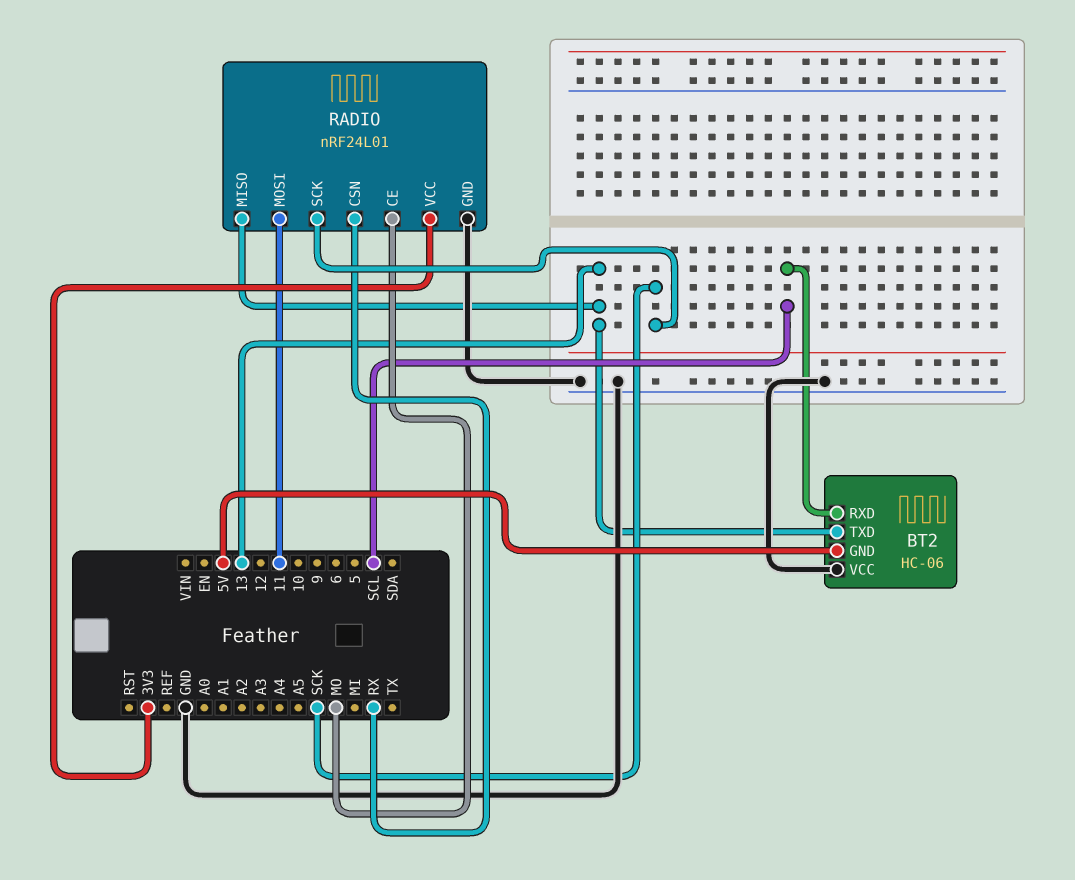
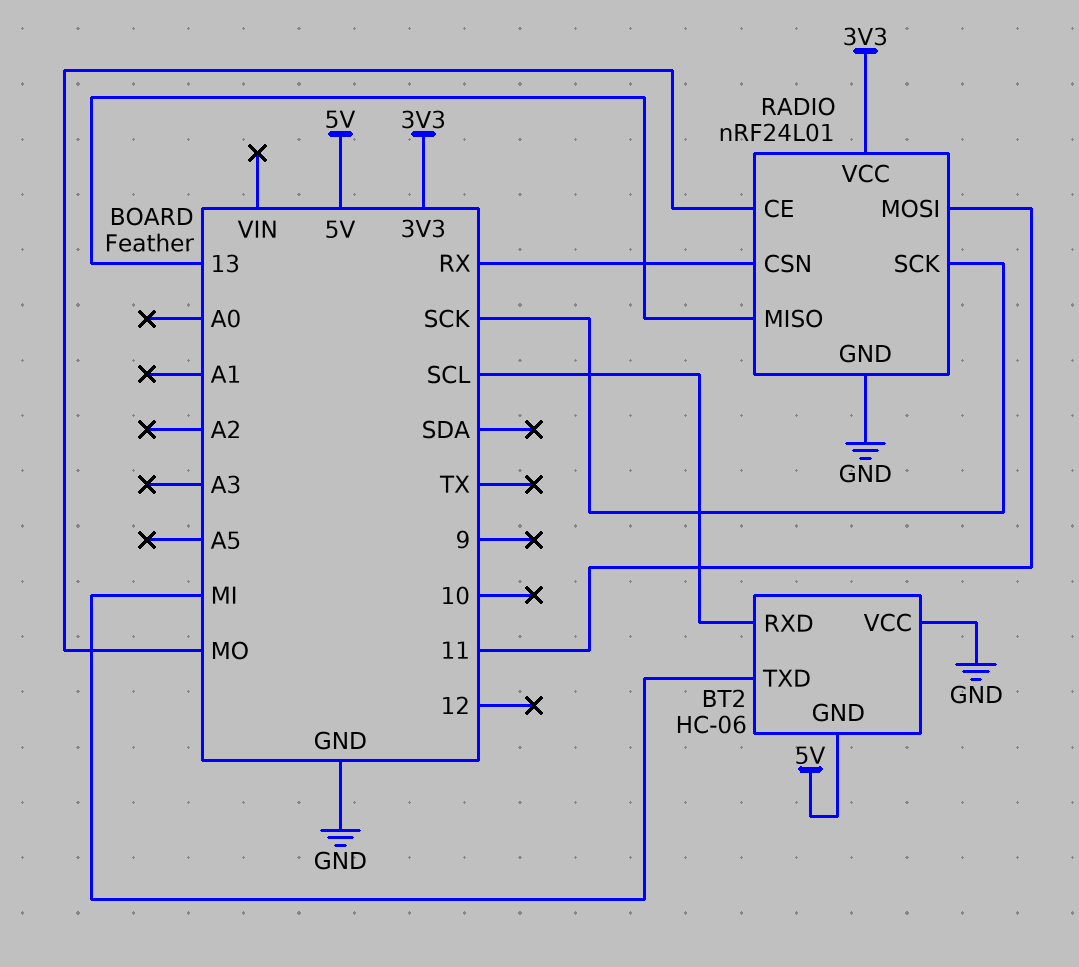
BT2 pin TXD: 13 -> MI

